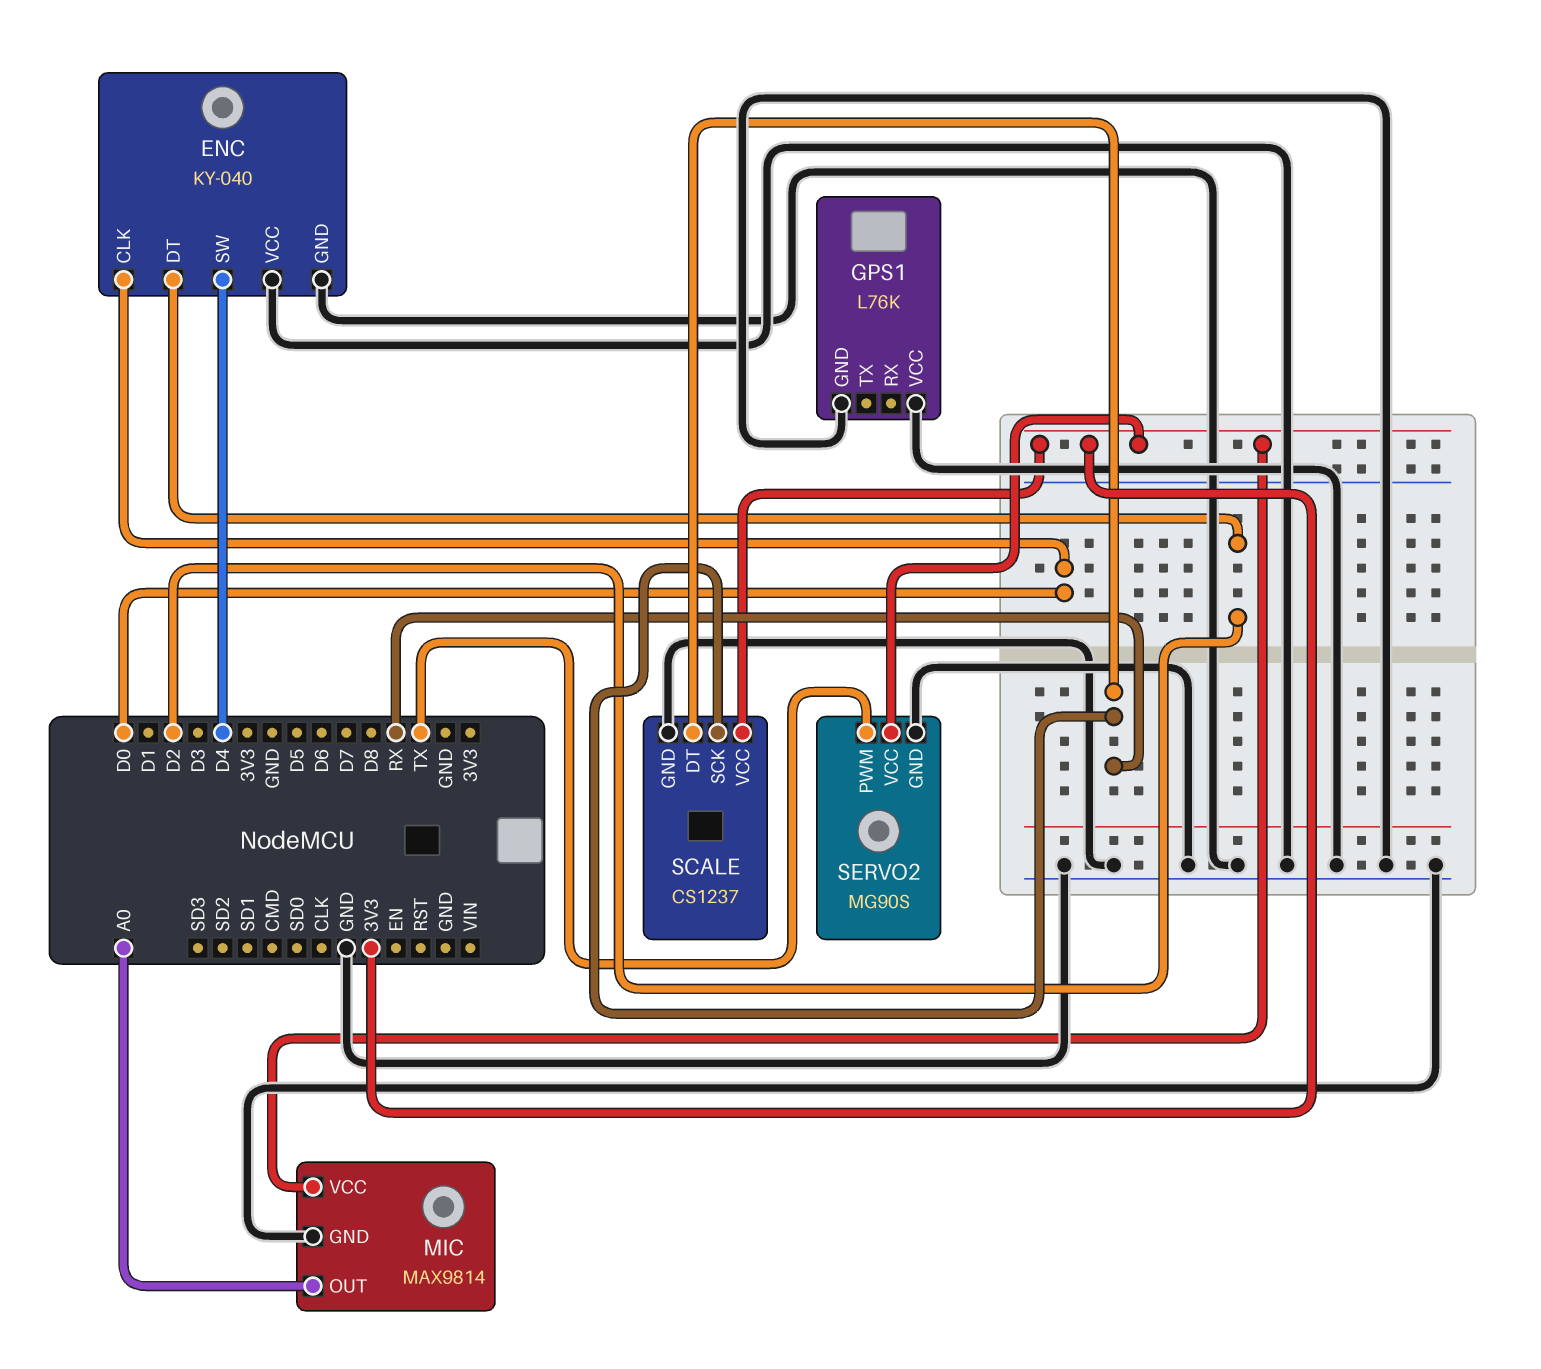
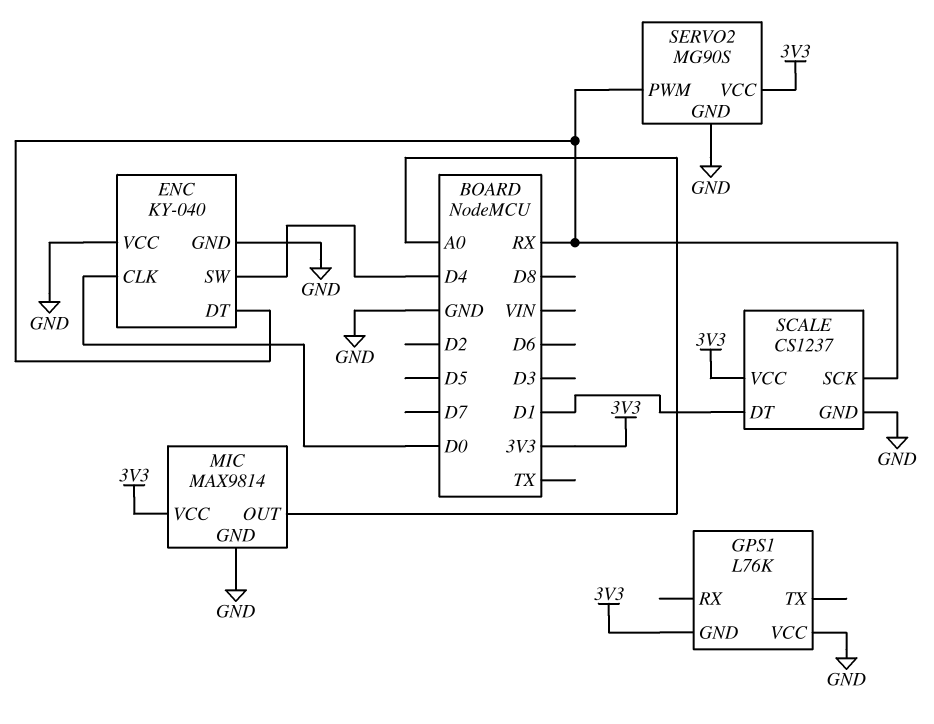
ENC pin DT: D2 -> RX
GPS1 pin GND: GND -> 3V3
SCALE pin DT: RX -> D1
SERVO2 pin PWM: TX -> RX

